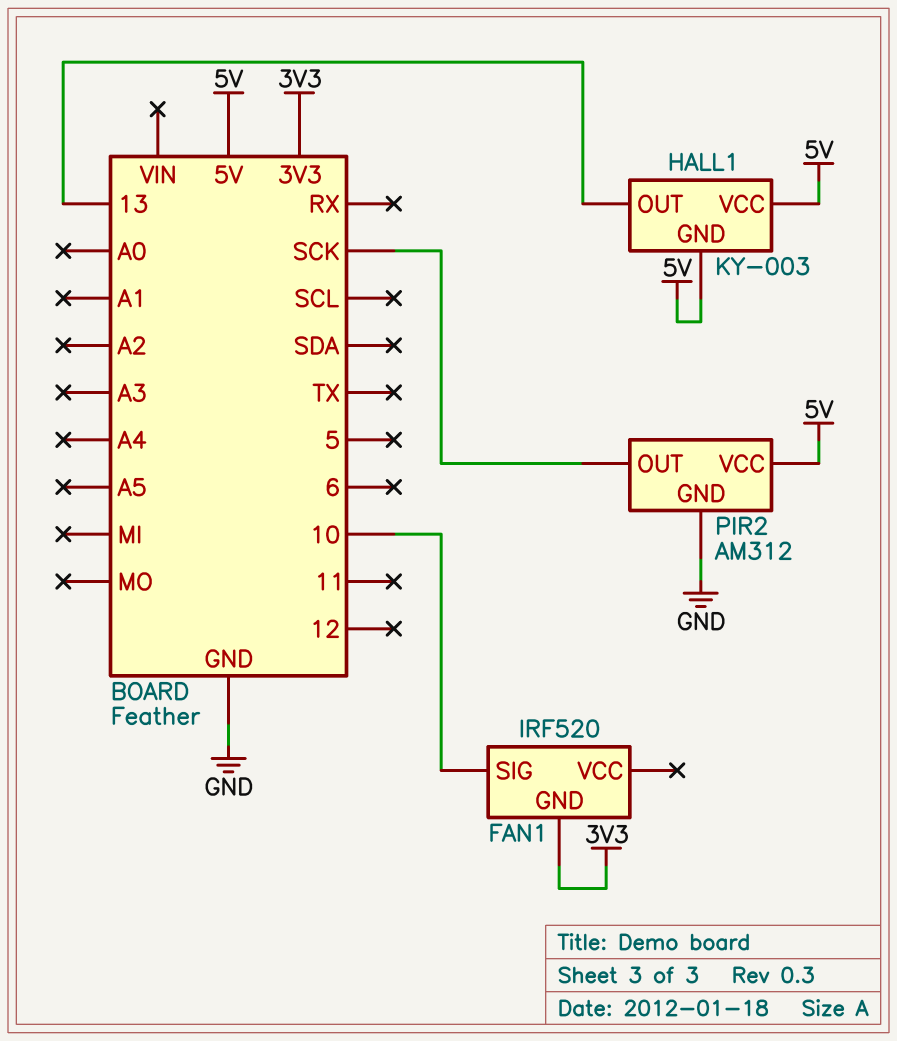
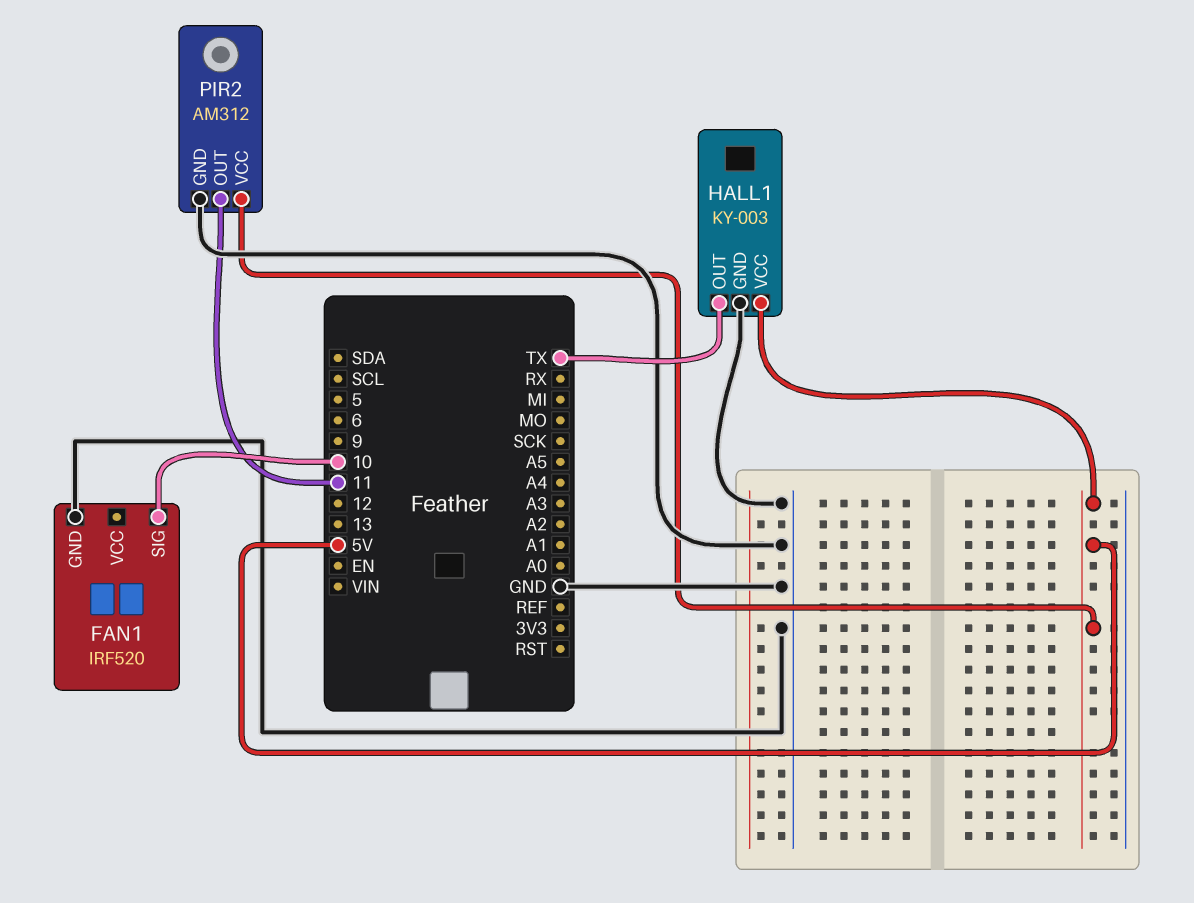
FAN1 pin GND: 3V3 -> GND
HALL1 pin GND: 5V -> GND
HALL1 pin OUT: 13 -> TX
PIR2 pin OUT: SCK -> 11

